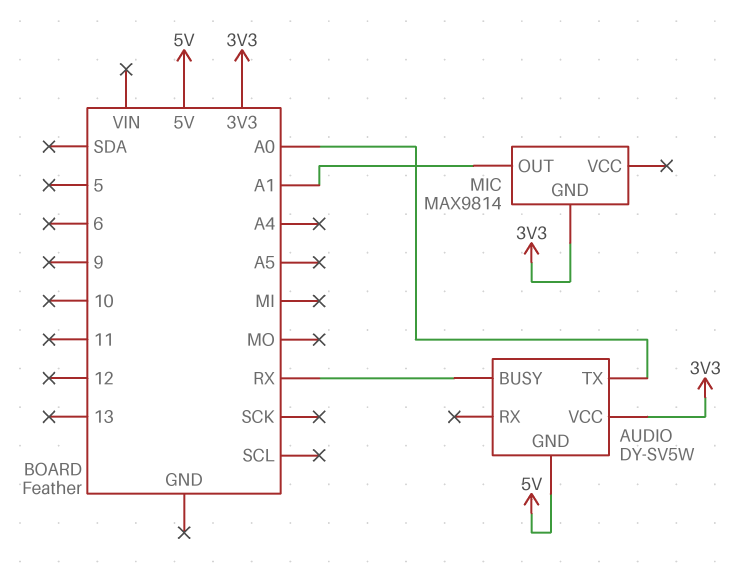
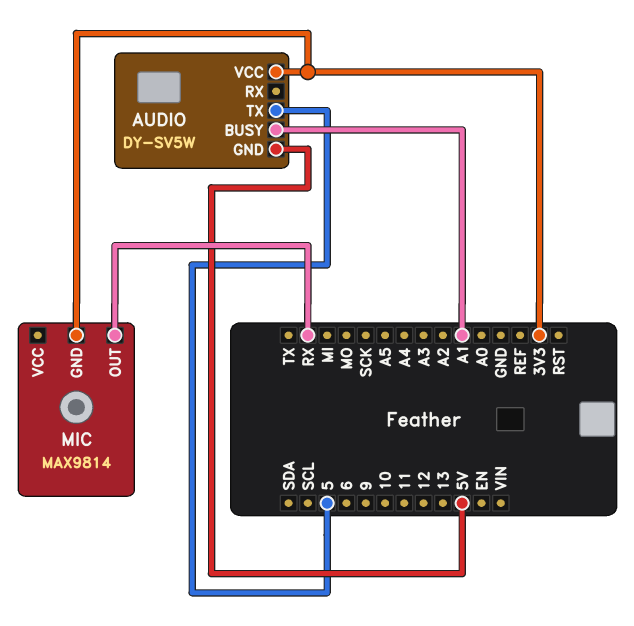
AUDIO pin BUSY: RX -> A1
AUDIO pin TX: A0 -> 5
MIC pin OUT: A1 -> RX

